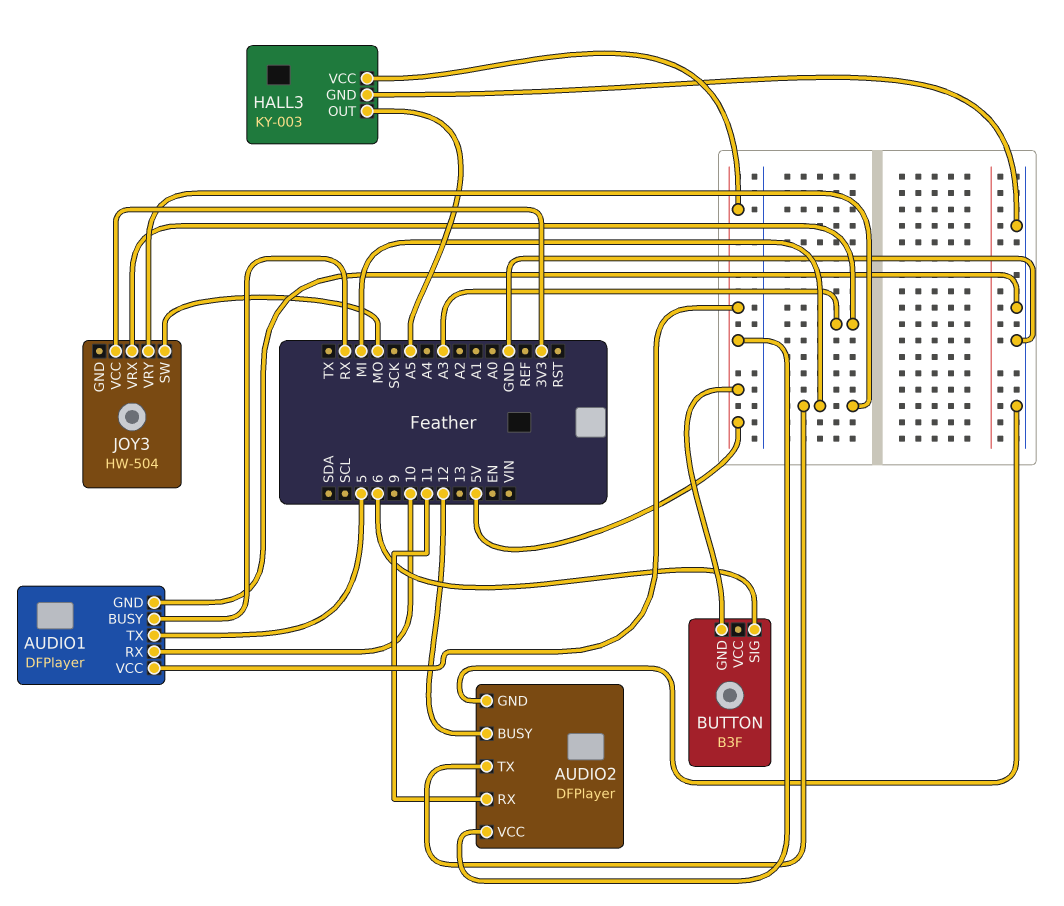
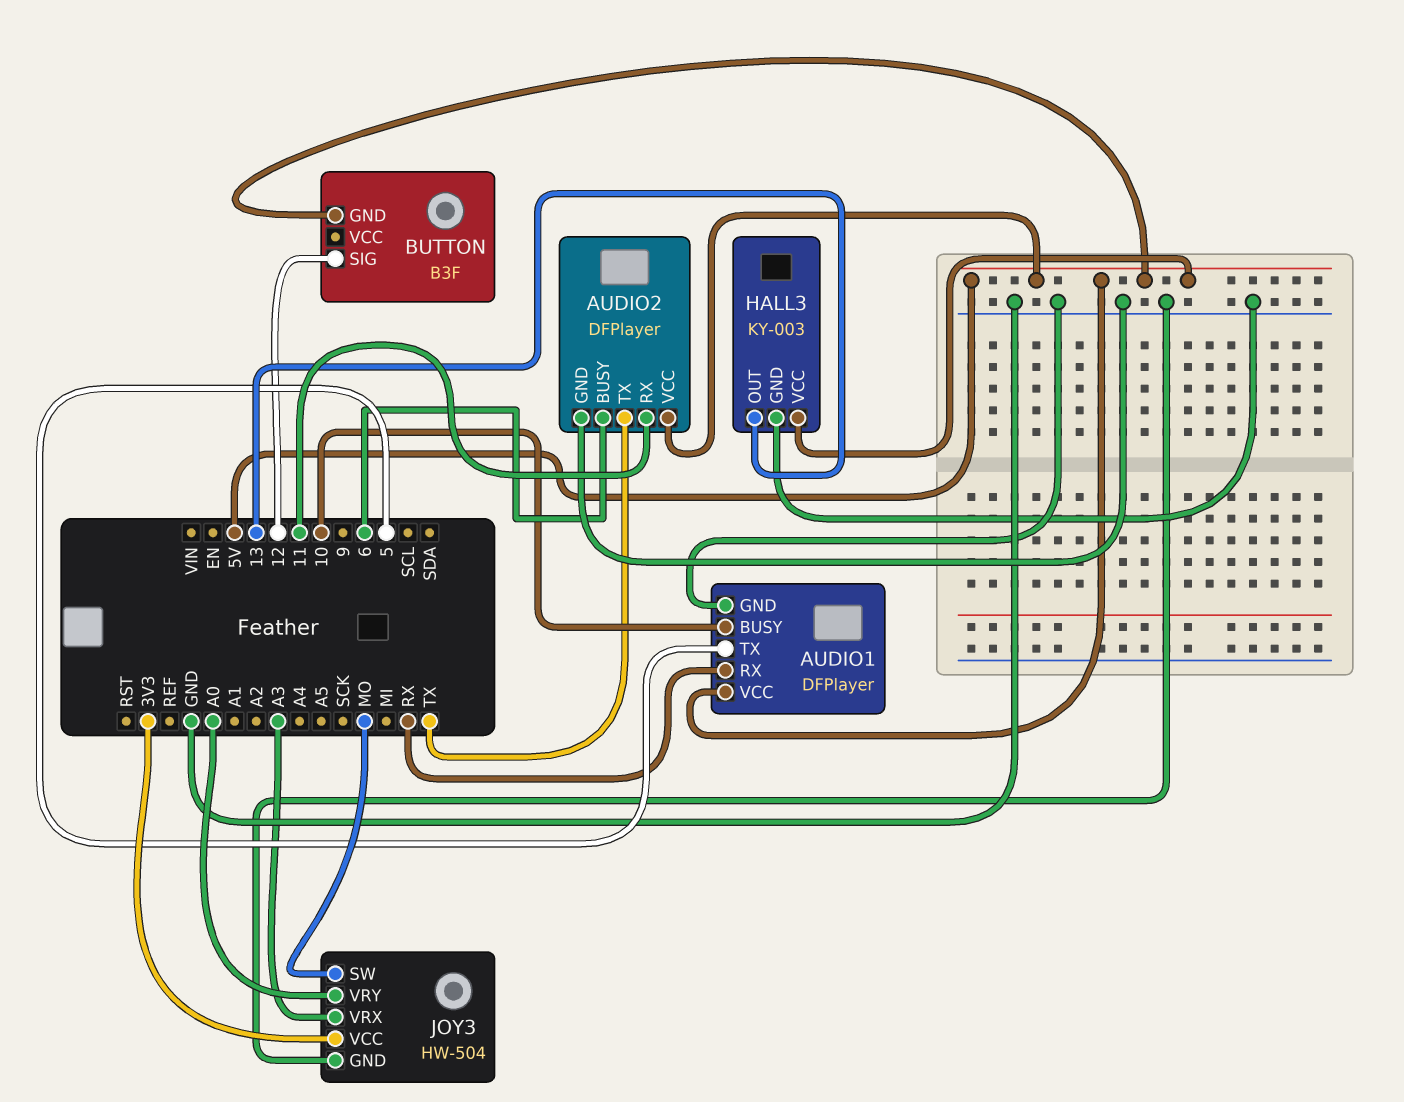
AUDIO1 pin BUSY: RX -> 10
AUDIO1 pin RX: 10 -> RX
AUDIO2 pin BUSY: 12 -> 6
AUDIO2 pin TX: MI -> TX
BUTTON pin SIG: 6 -> 12
HALL3 pin OUT: A5 -> 13
JOY3 pin GND: none -> GND
JOY3 pin VRY: MI -> A0

